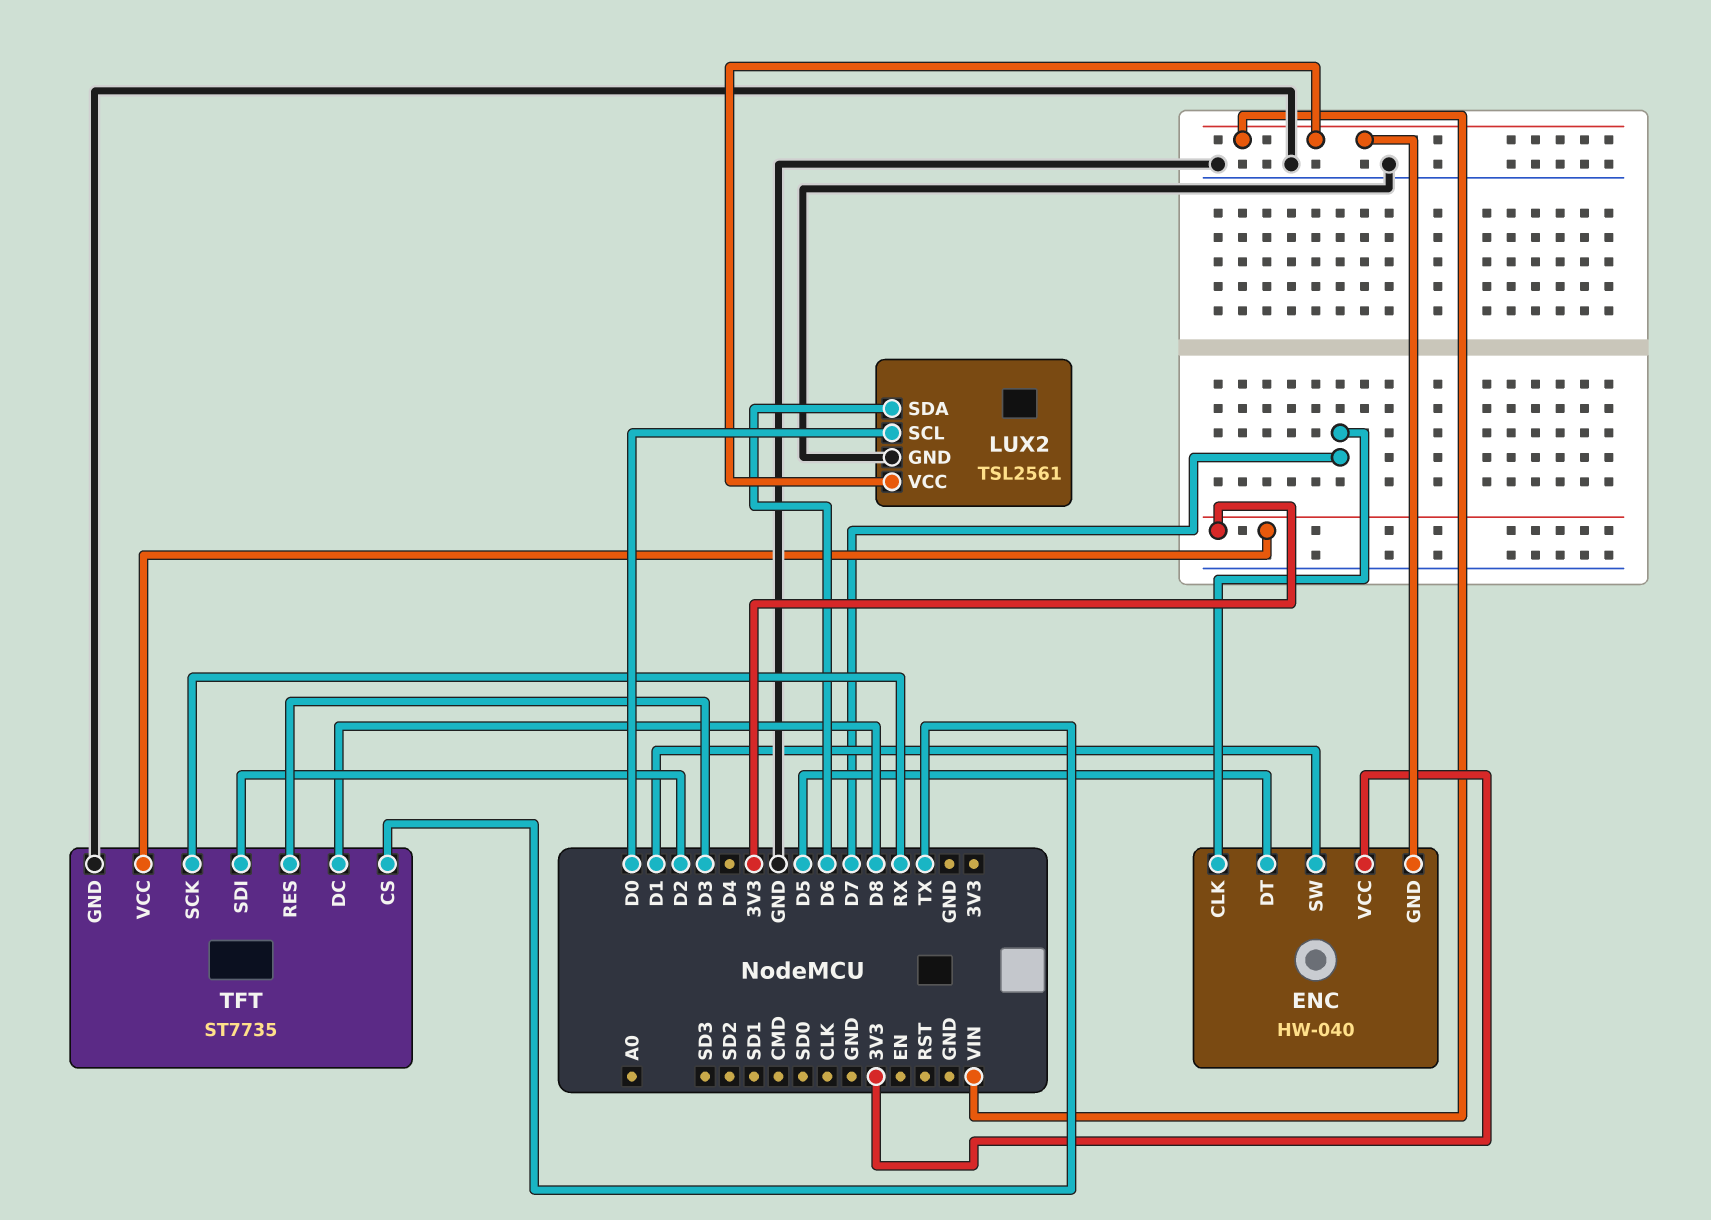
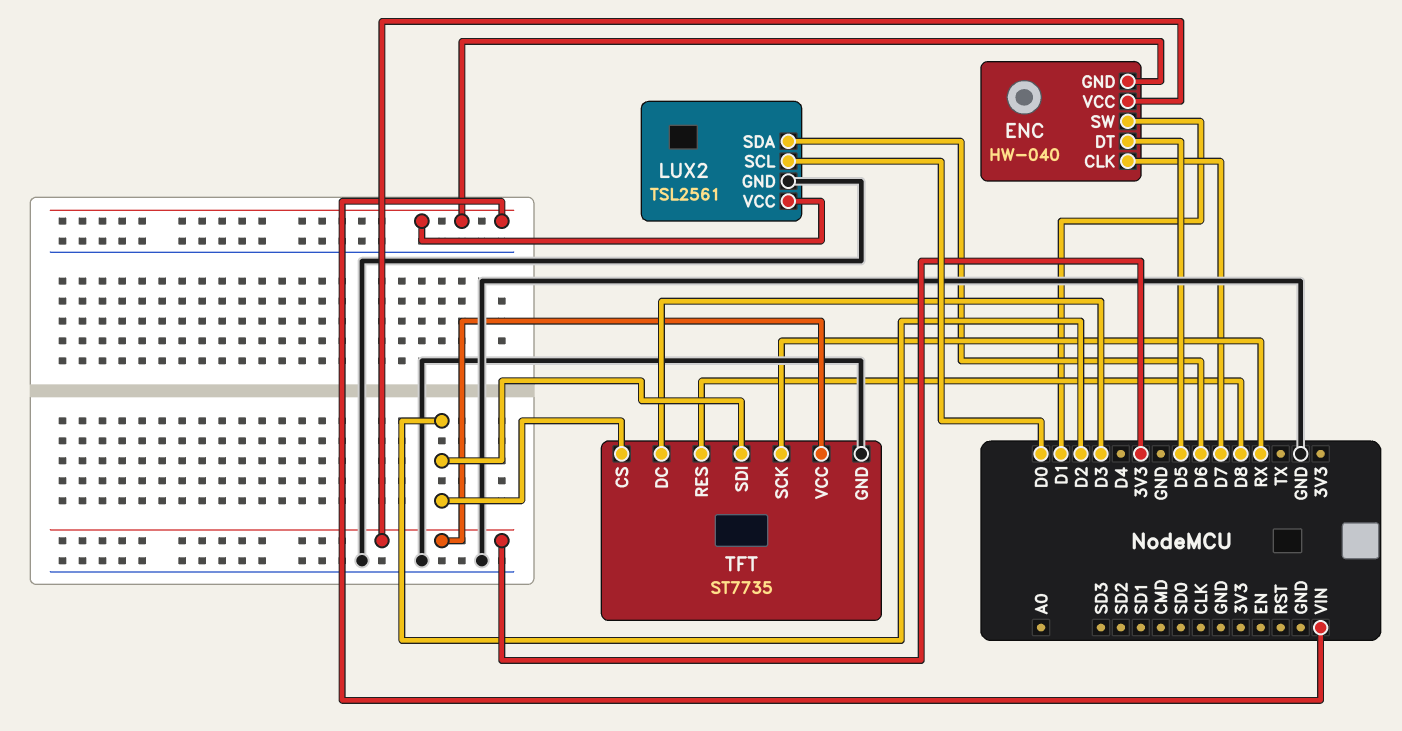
TFT pin CS: TX -> D2
TFT pin DC: D8 -> D3
TFT pin RES: D3 -> D8

